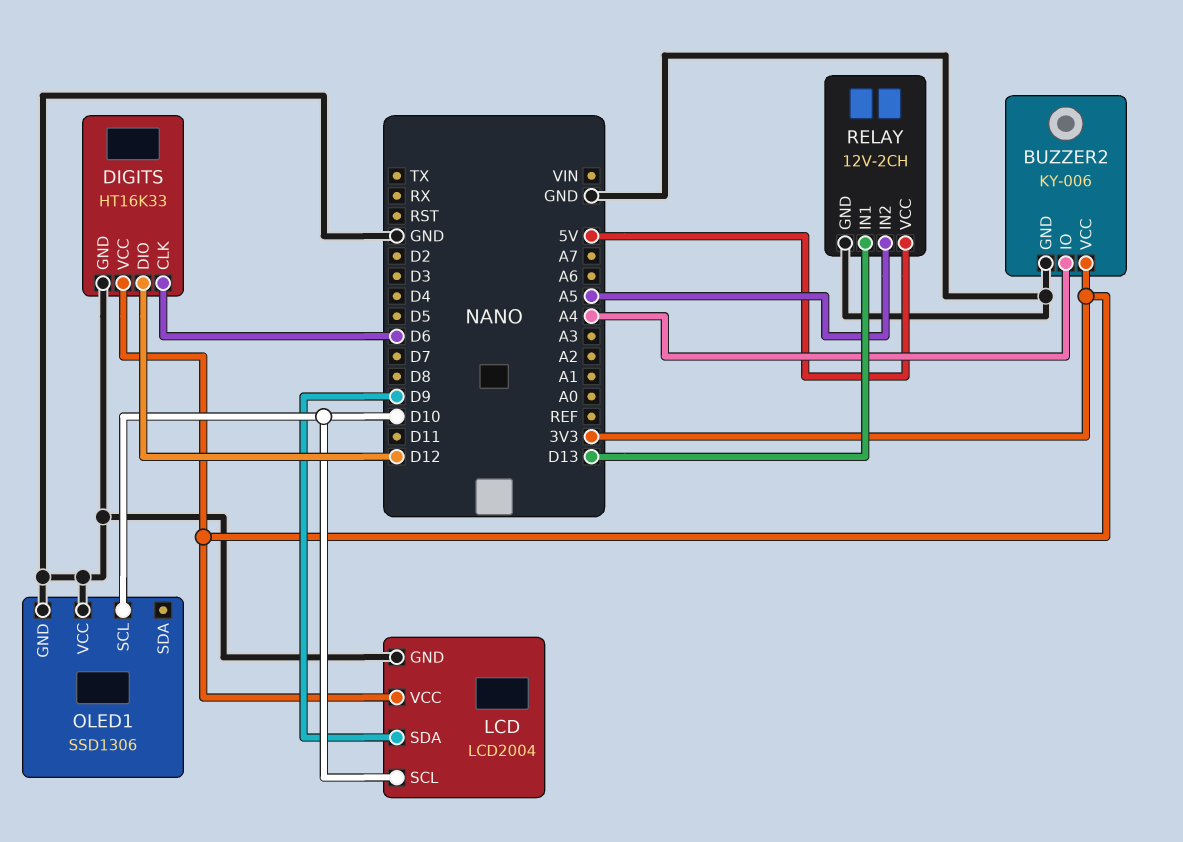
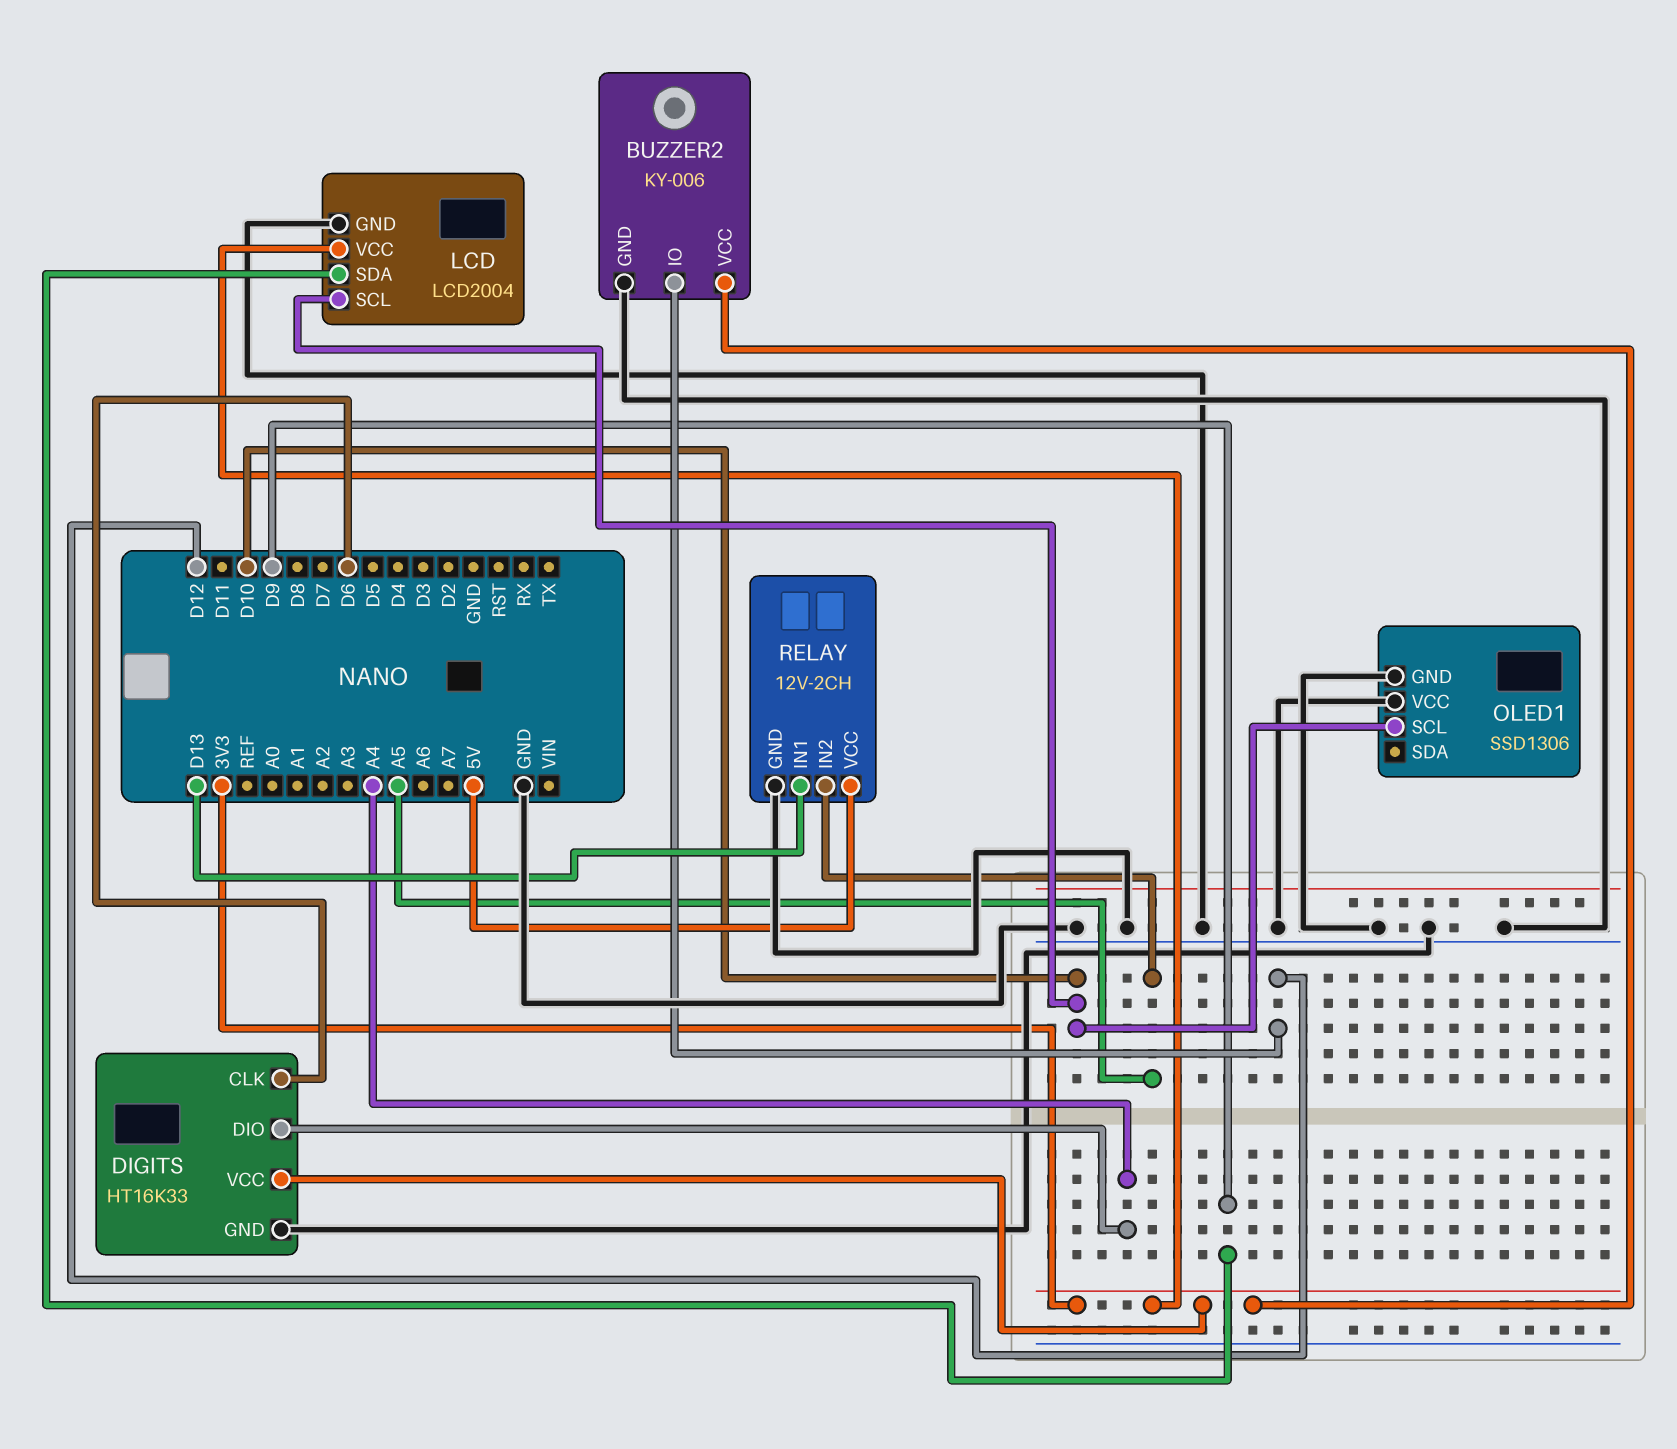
BUZZER2 pin IO: A4 -> D12
DIGITS pin DIO: D12 -> A4

